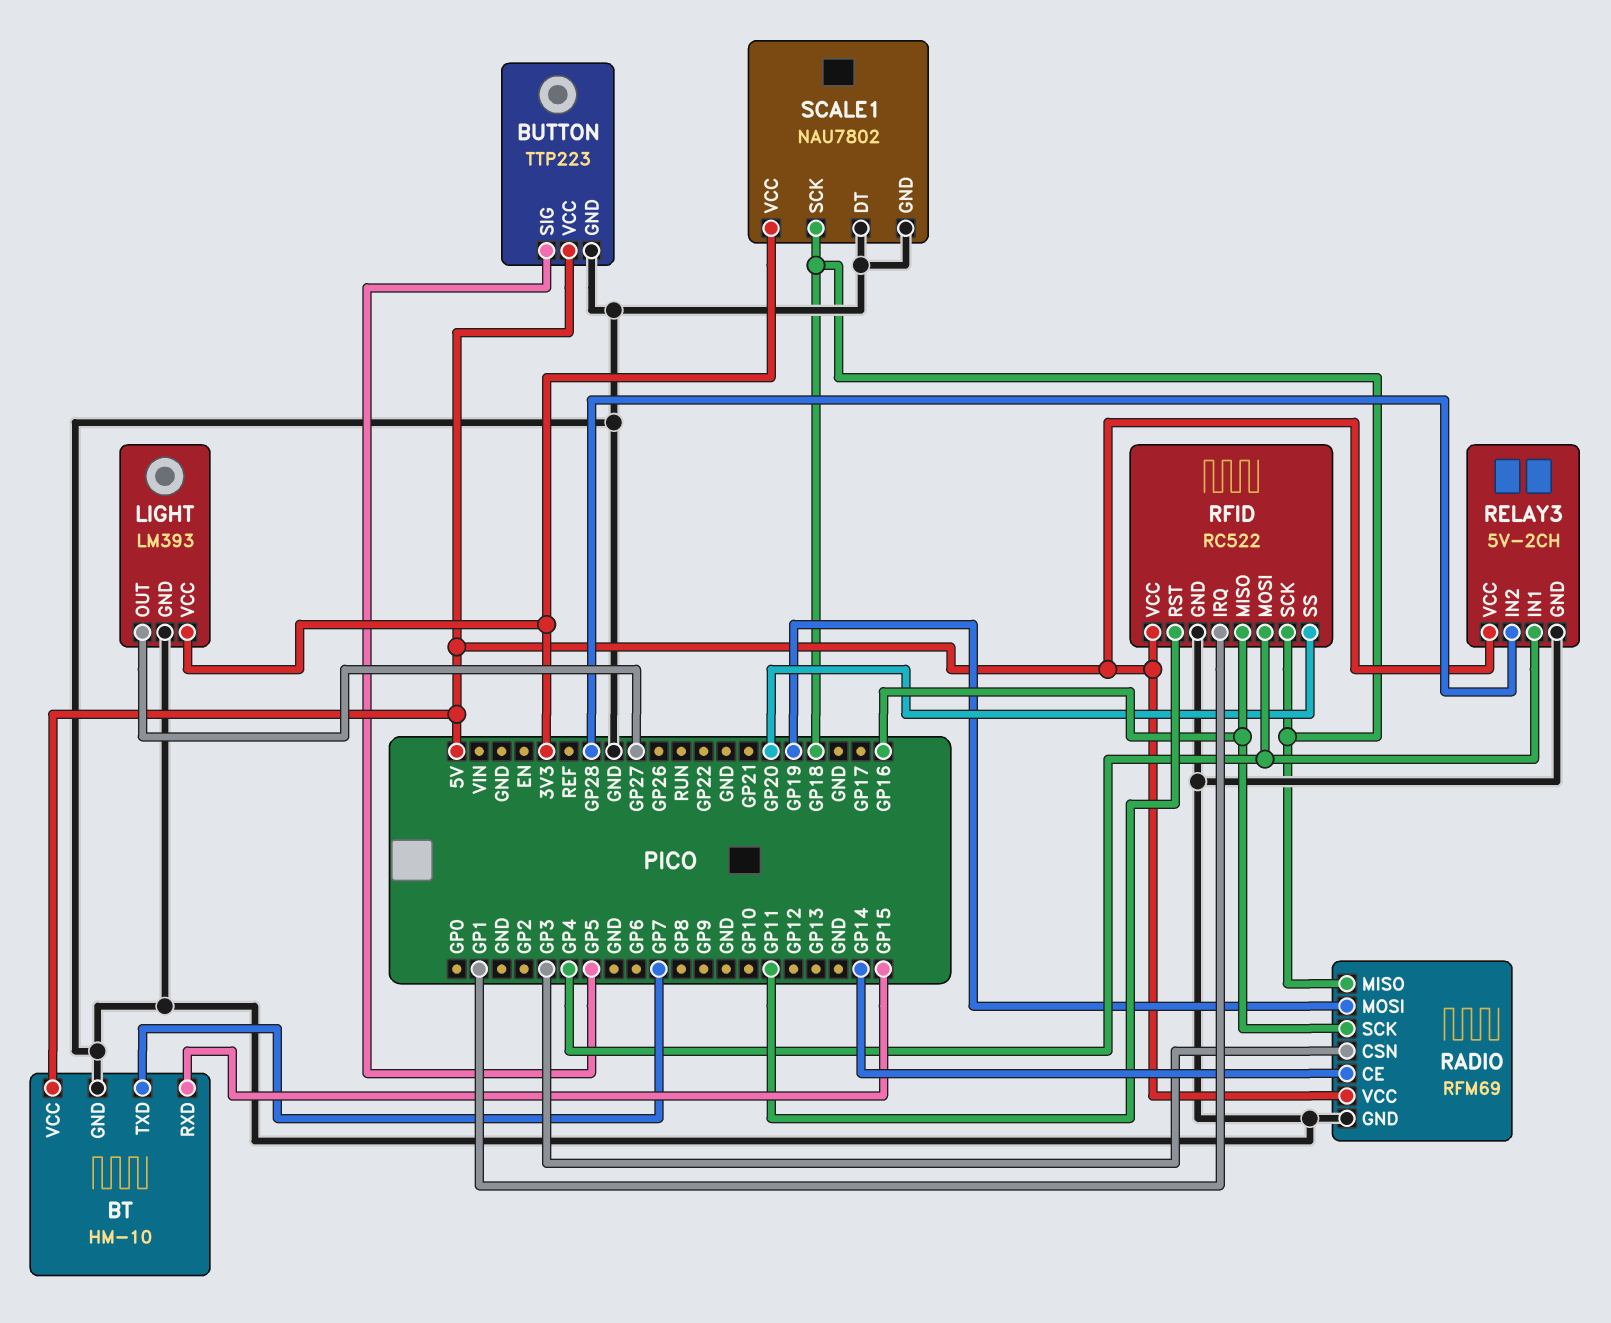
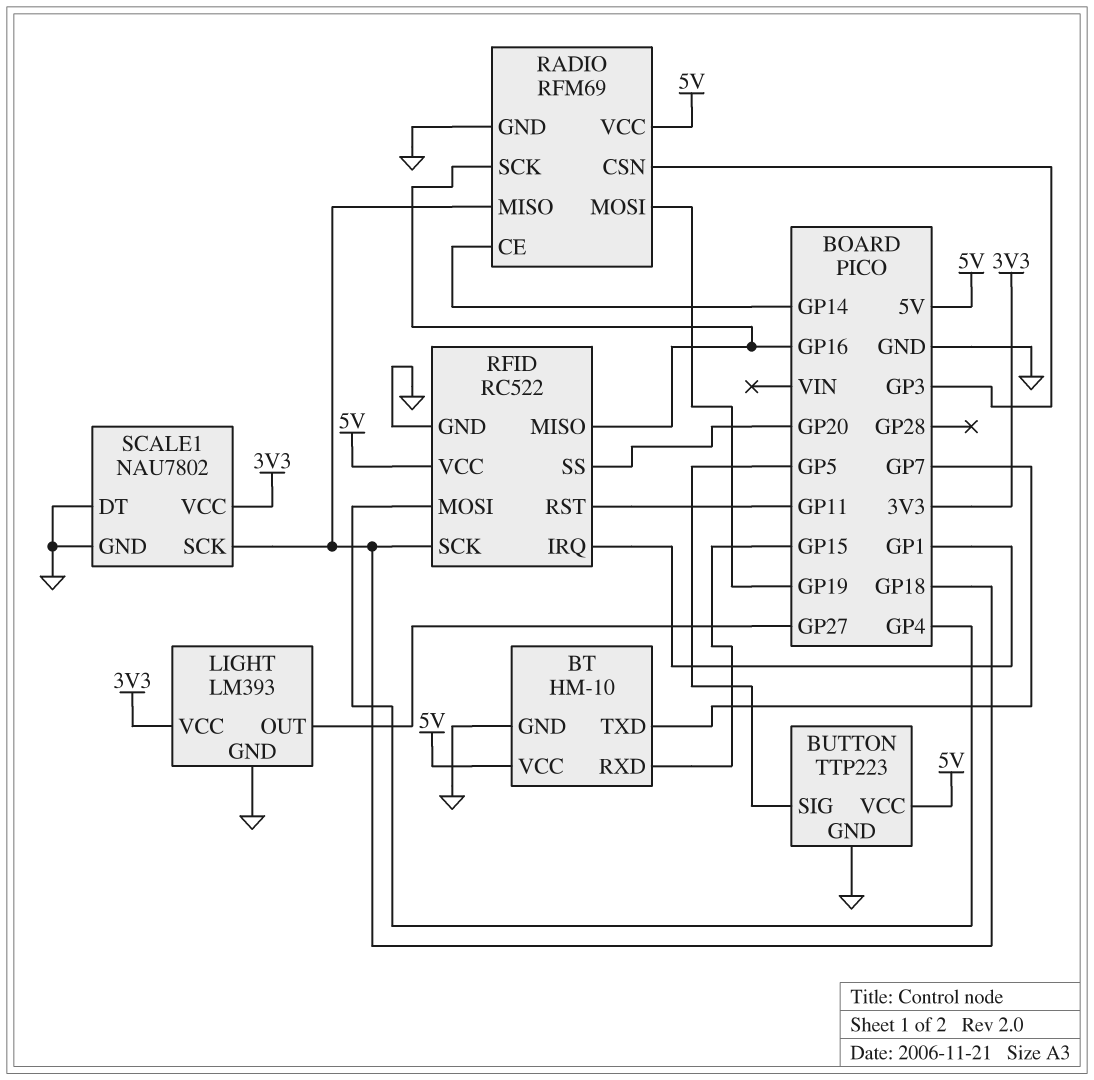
RELAY3: 5V-2CH -> none
RELAY3 pin GND: GND -> none
RELAY3 pin IN1: GP4 -> none
RELAY3 pin IN2: GP28 -> none
RELAY3 pin VCC: 5V -> none

